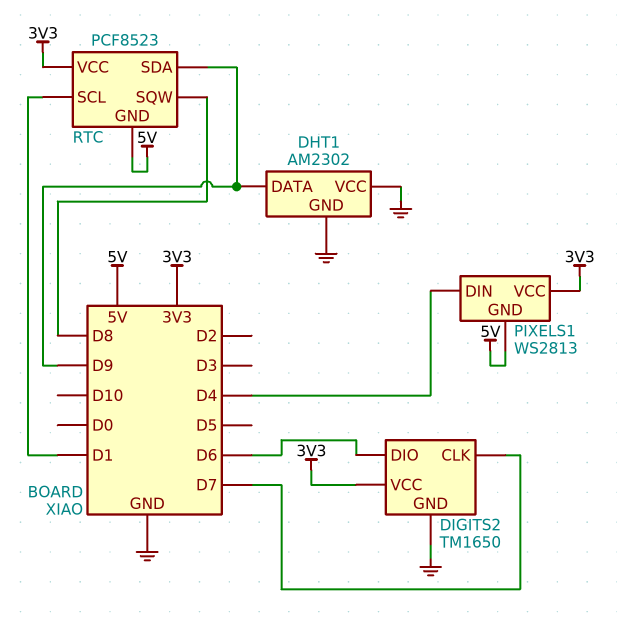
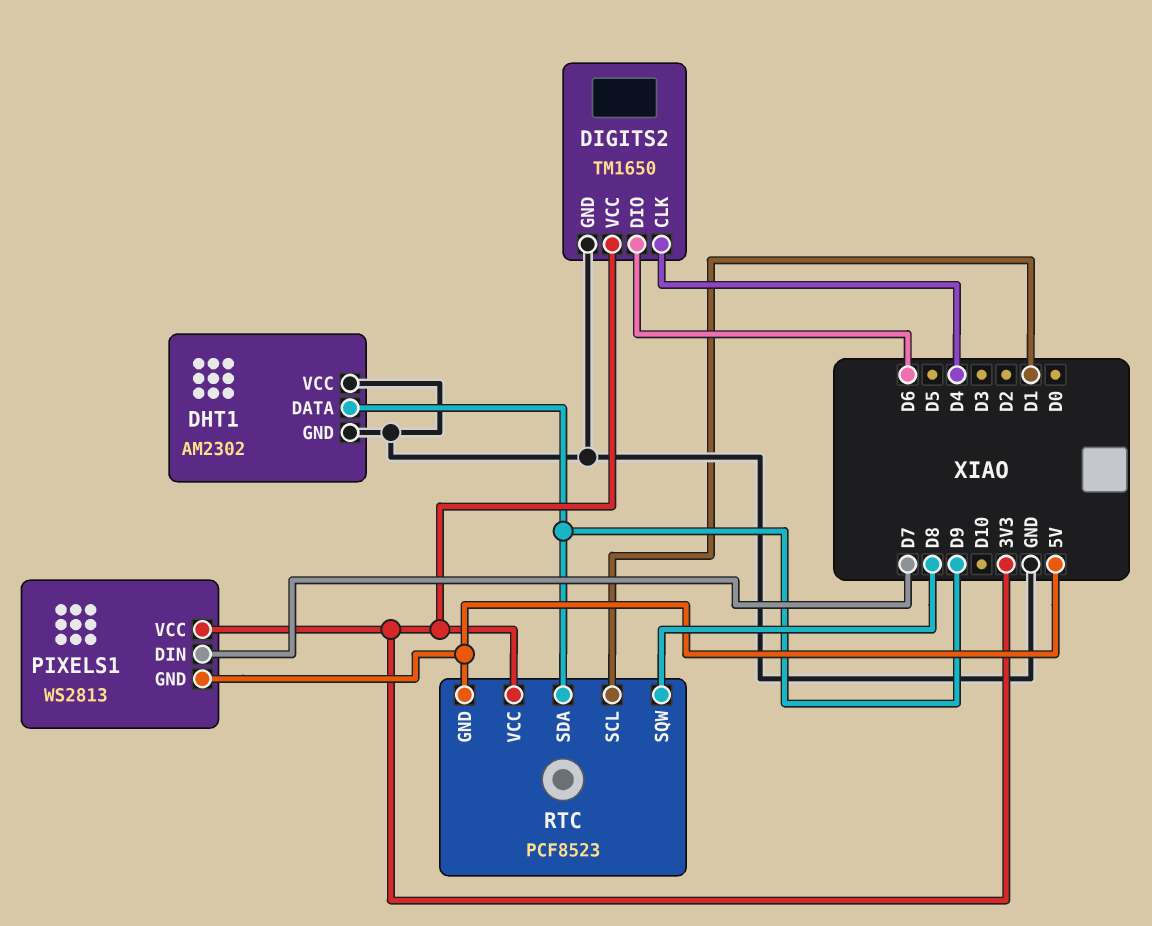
DIGITS2 pin CLK: D7 -> D4
PIXELS1 pin DIN: D4 -> D7

